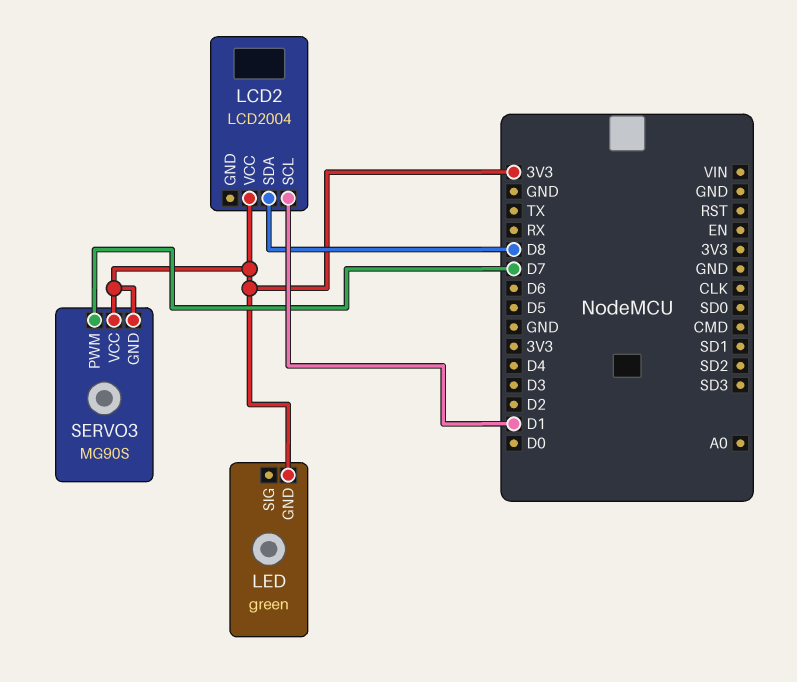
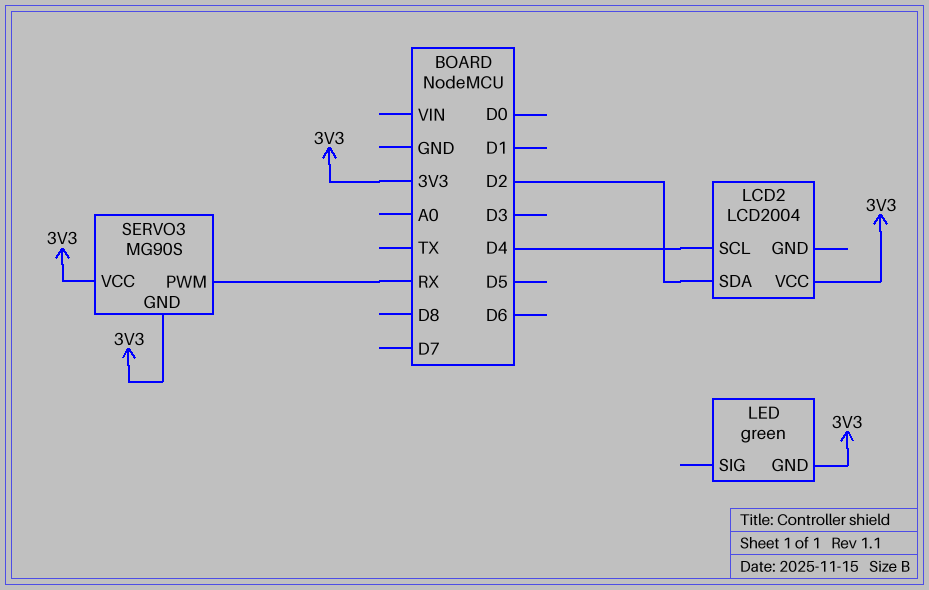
LCD2 pin SCL: D1 -> D4
LCD2 pin SDA: D8 -> D2
SERVO3 pin PWM: D7 -> RX

